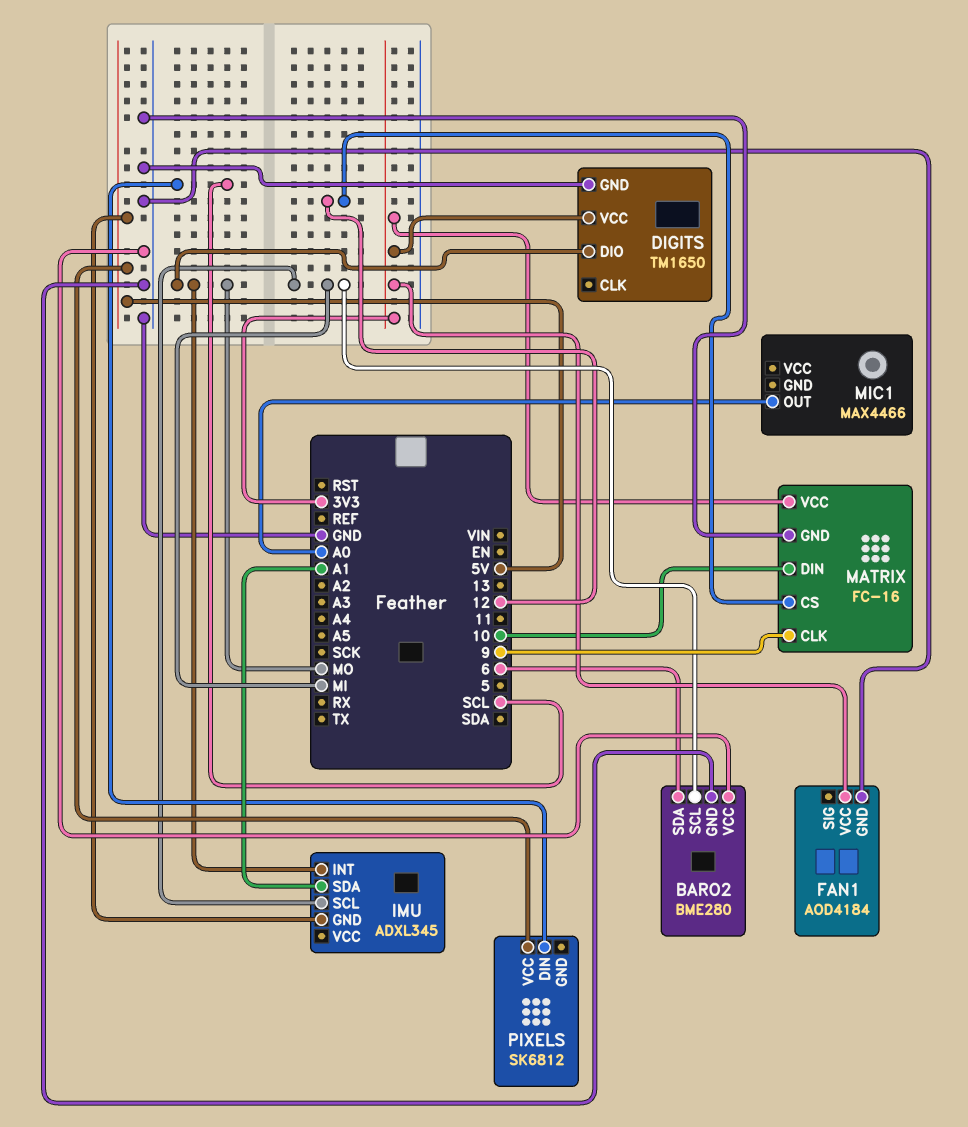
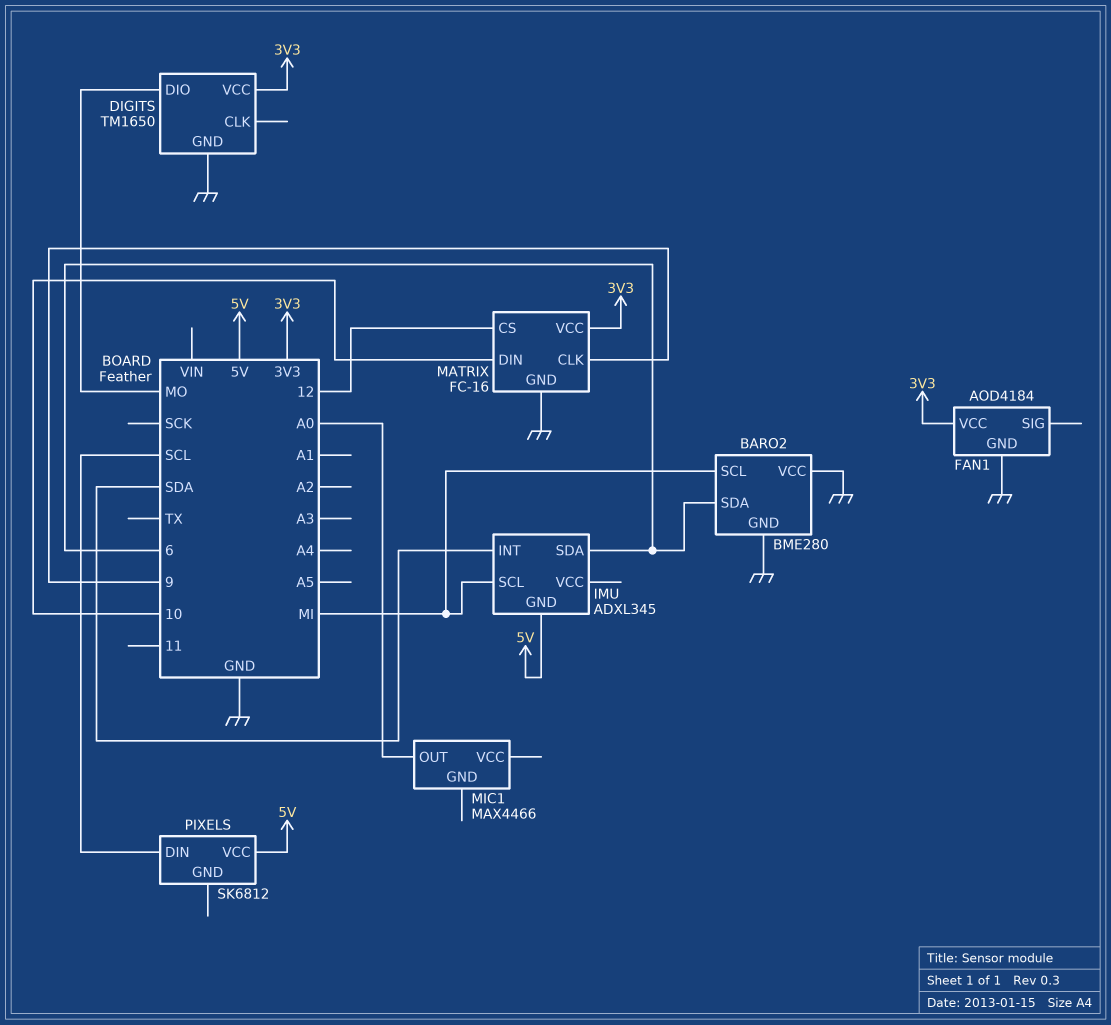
IMU pin INT: MO -> SDA
IMU pin SDA: A1 -> 6

